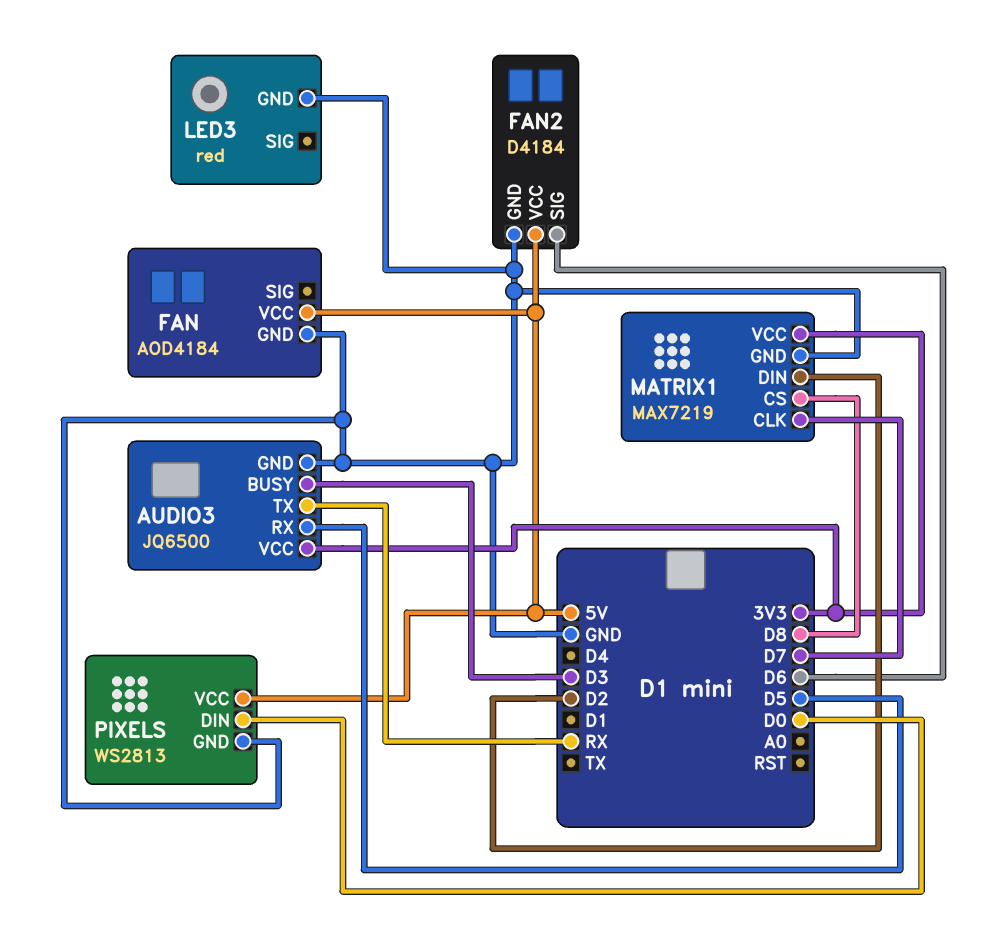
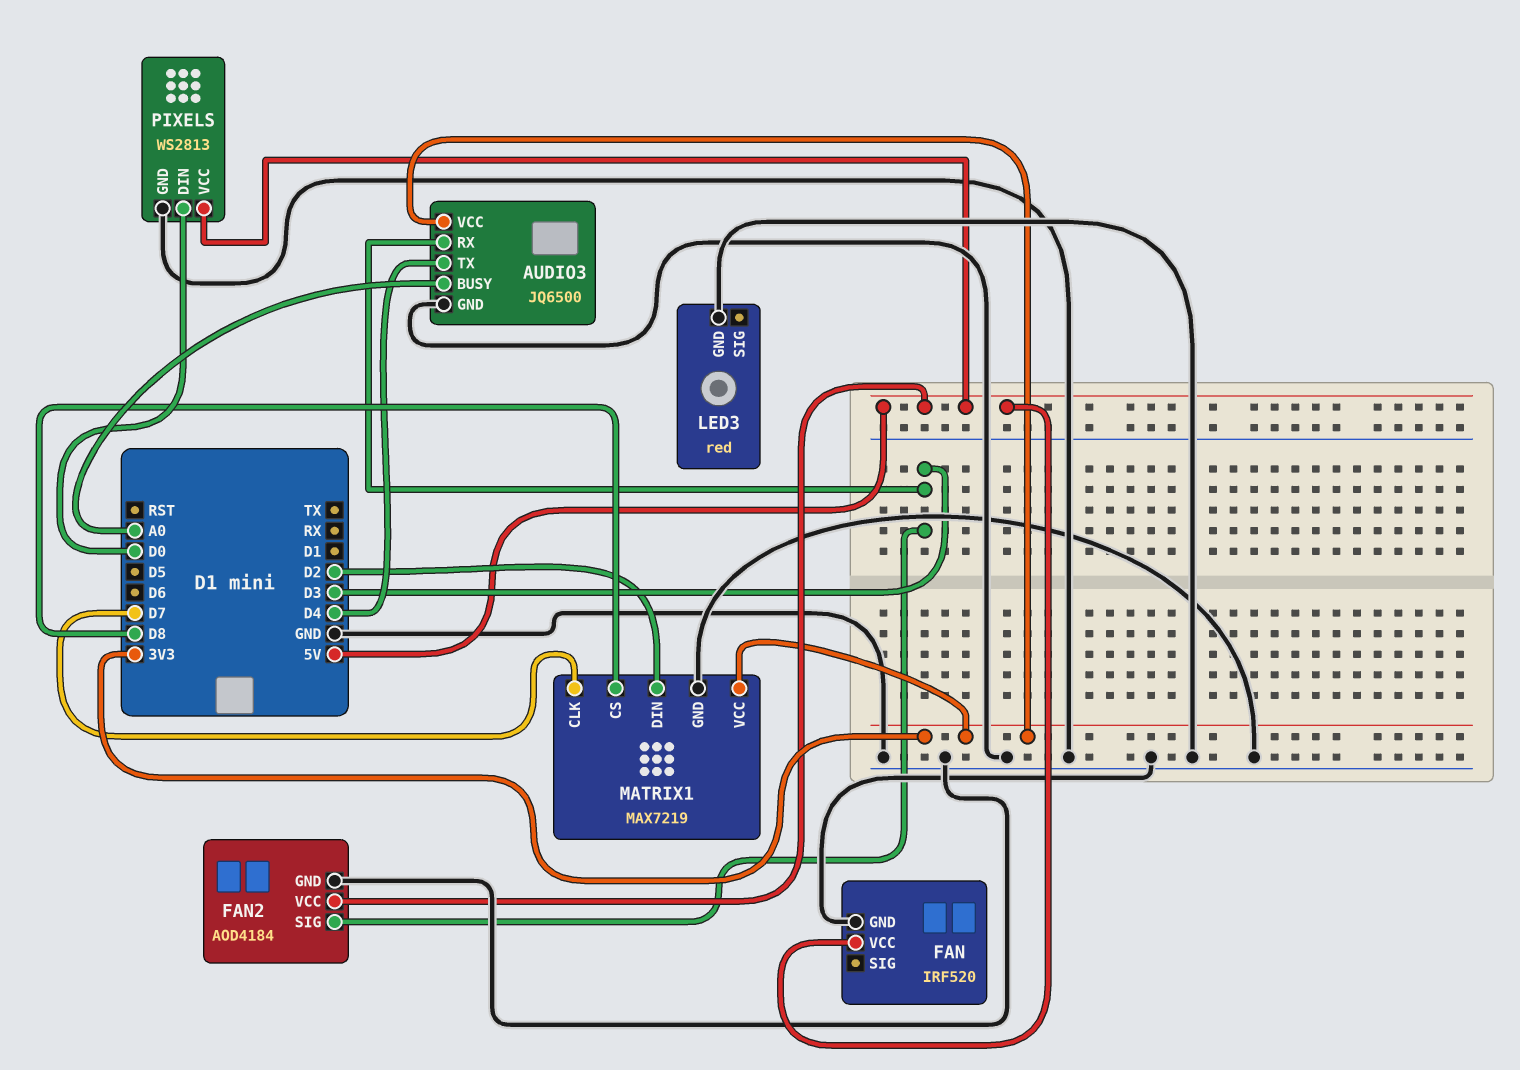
AUDIO3 pin BUSY: D3 -> A0
AUDIO3 pin RX: D5 -> D3
AUDIO3 pin TX: RX -> D4
FAN: AOD4184 -> IRF520
FAN2: D4184 -> AOD4184
FAN2 pin SIG: D6 -> D3

